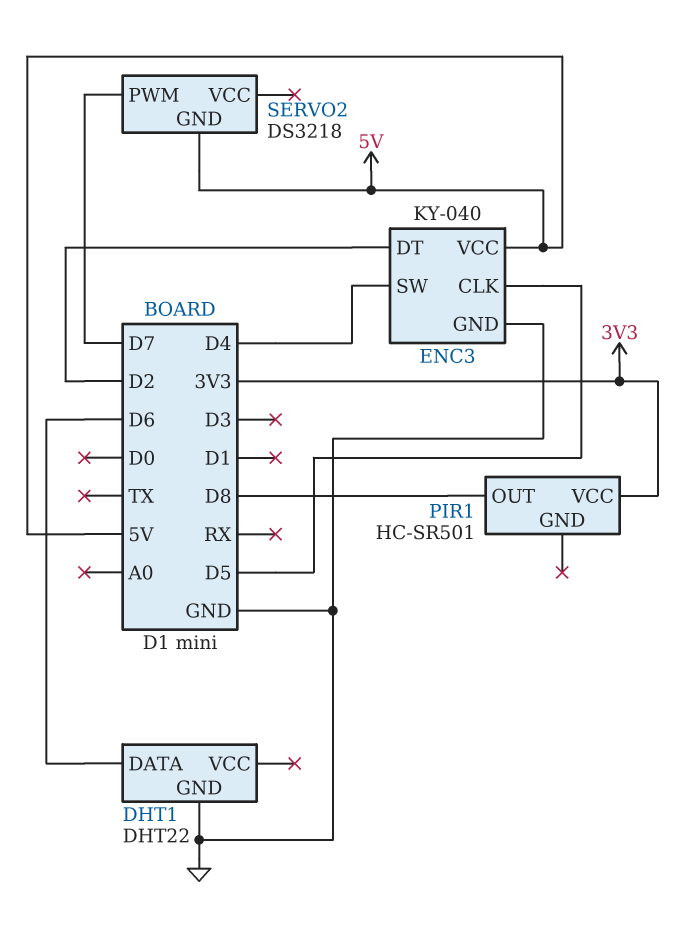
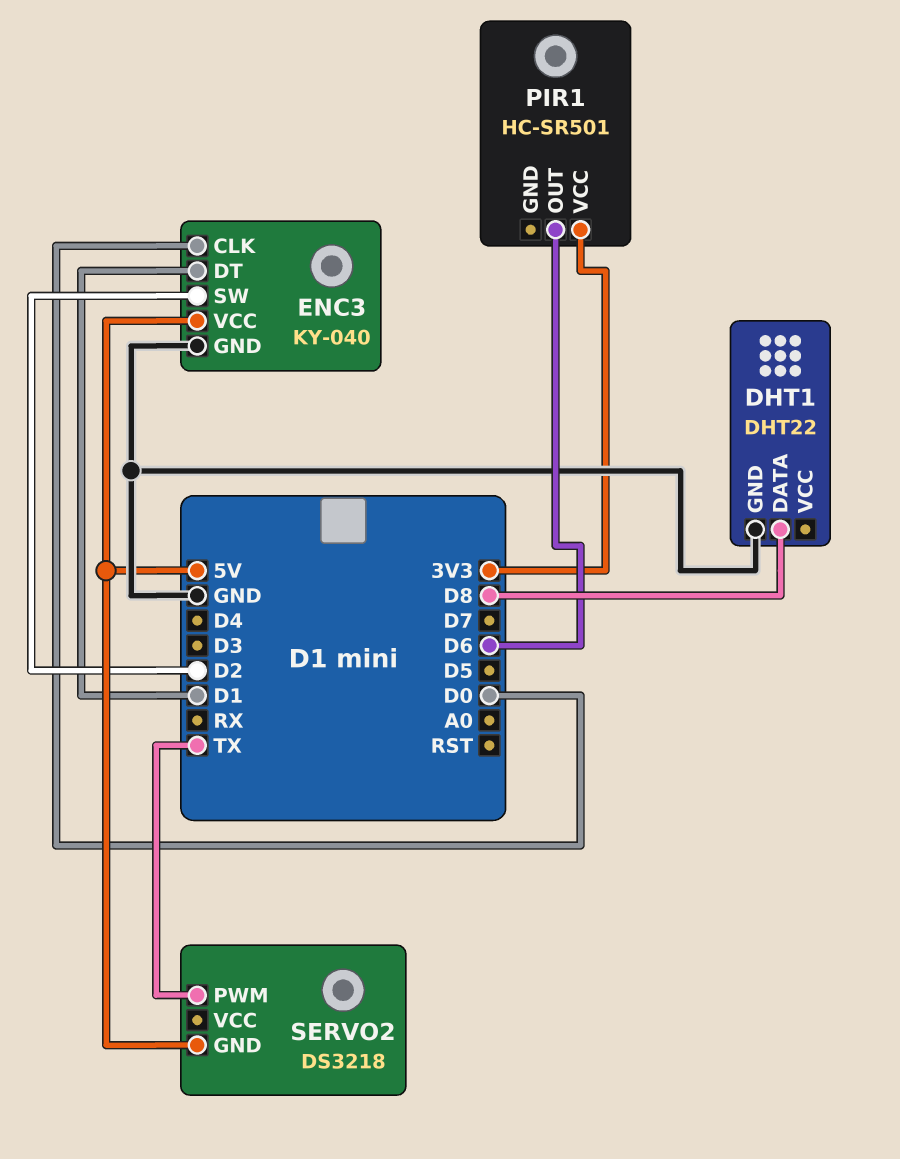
DHT1 pin DATA: D6 -> D8
ENC3 pin CLK: D5 -> D0
ENC3 pin DT: D2 -> D1
ENC3 pin SW: D4 -> D2
PIR1 pin OUT: D8 -> D6
SERVO2 pin PWM: D7 -> TX

